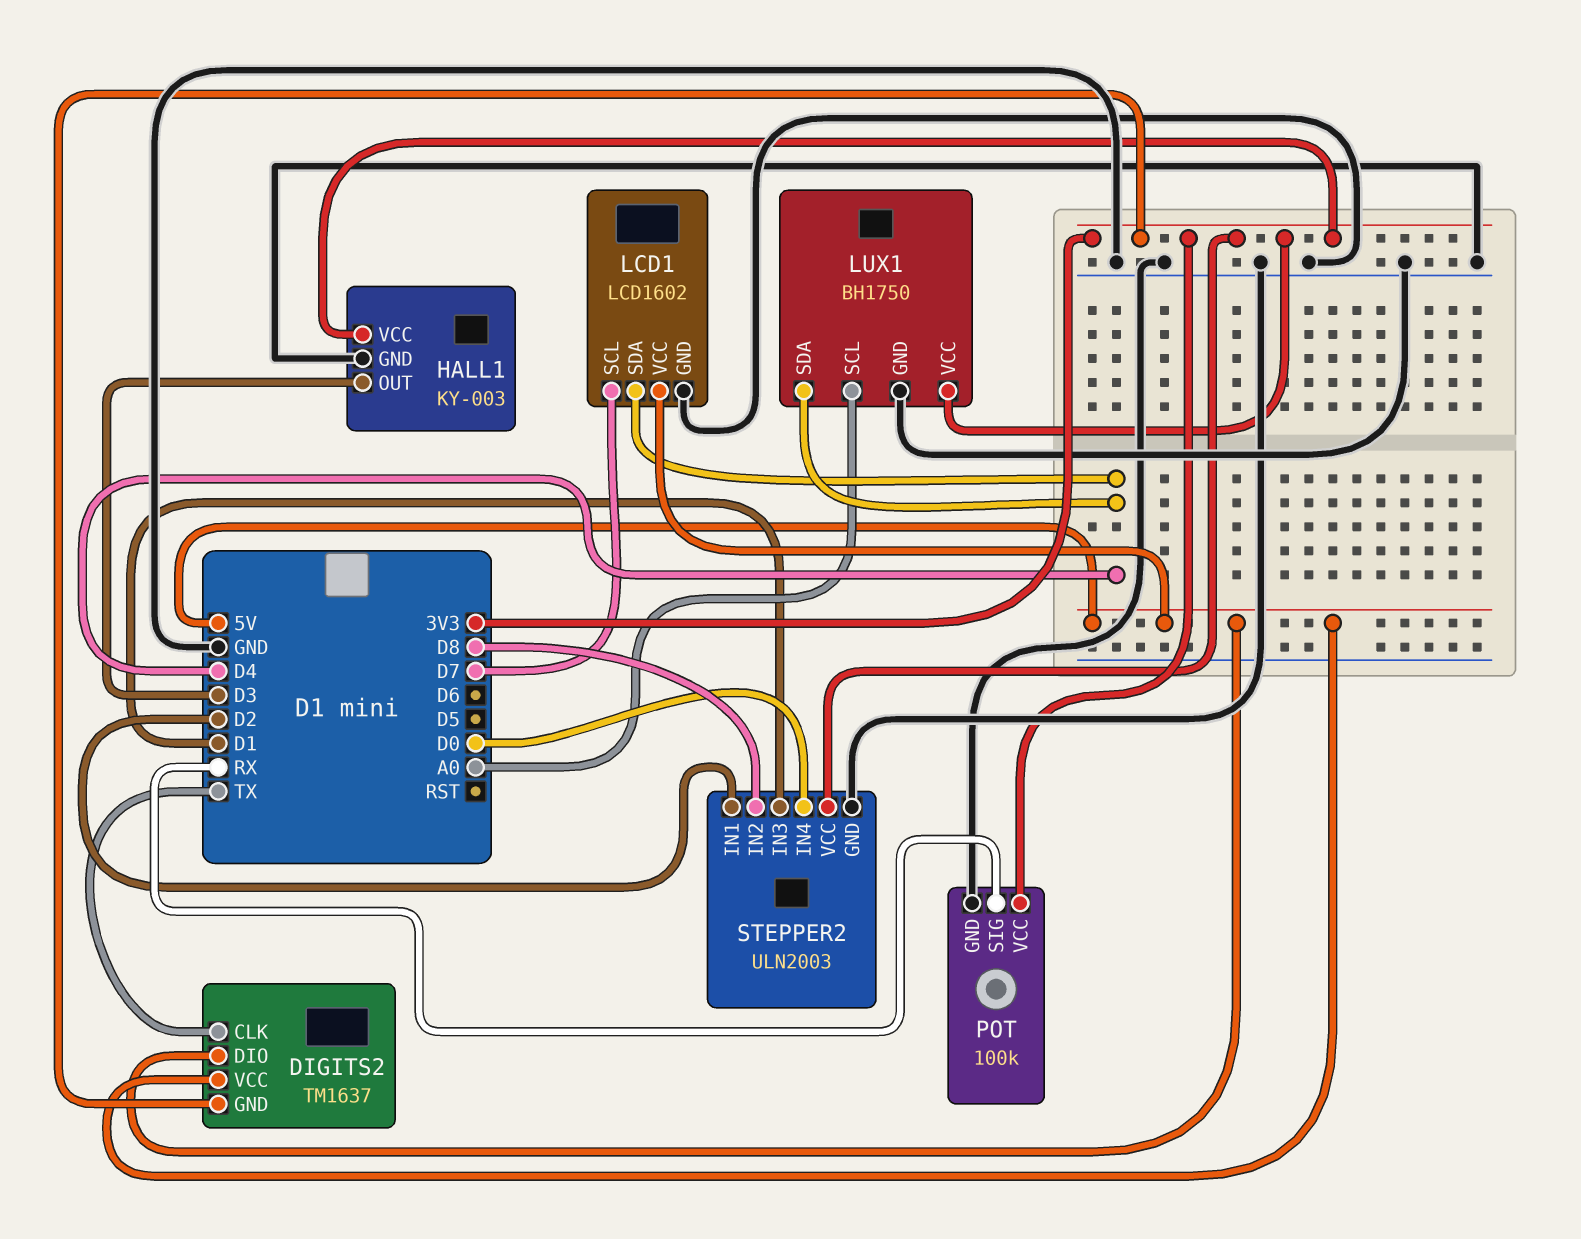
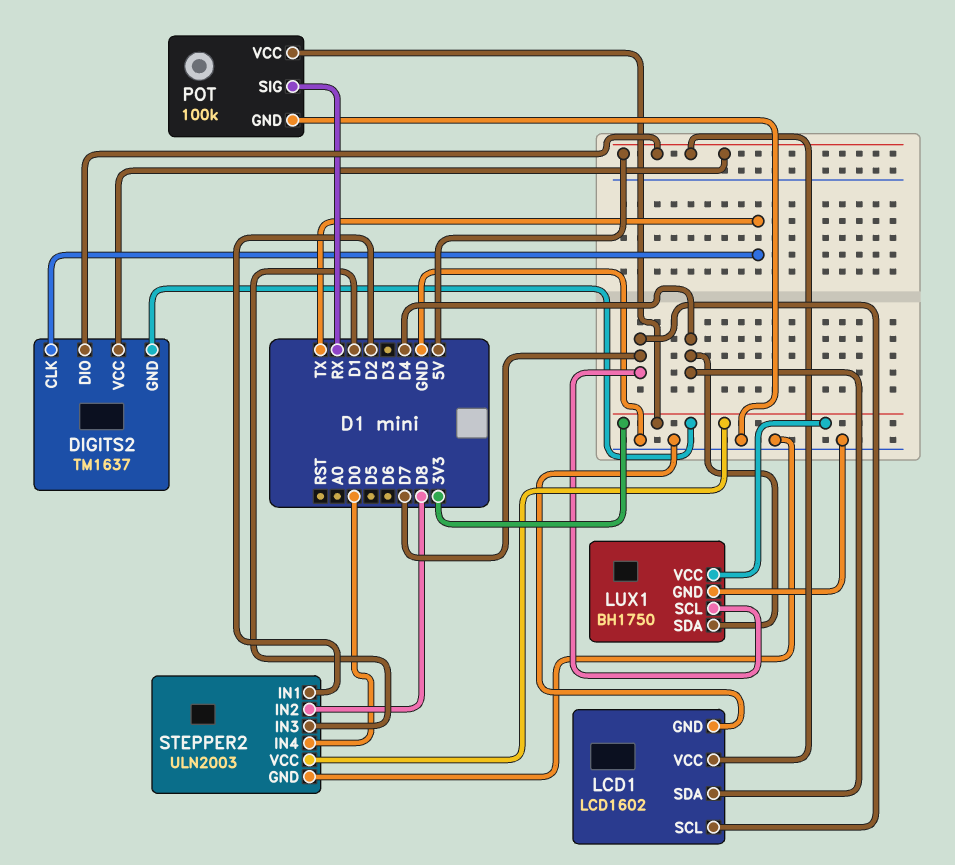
HALL1: KY-003 -> none
HALL1 pin GND: GND -> none
HALL1 pin OUT: D3 -> none
HALL1 pin VCC: 3V3 -> none
LUX1 pin SCL: A0 -> D7

